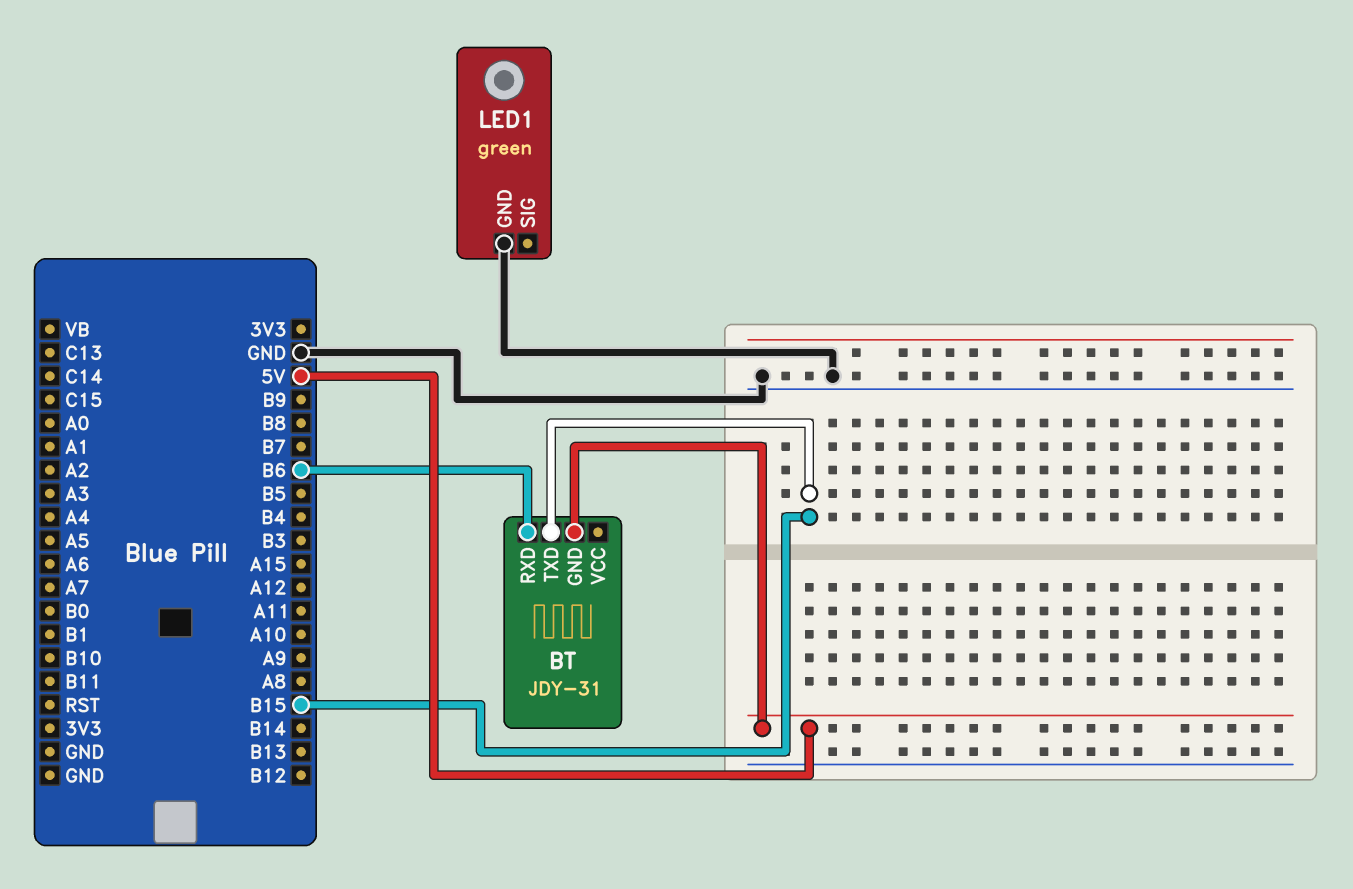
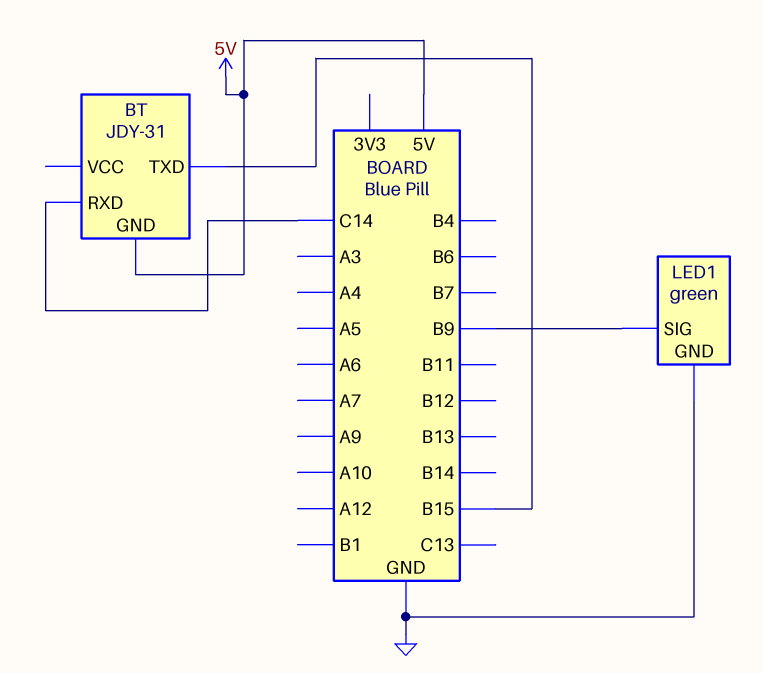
BT pin RXD: B6 -> C14
LED1 pin SIG: none -> B9

